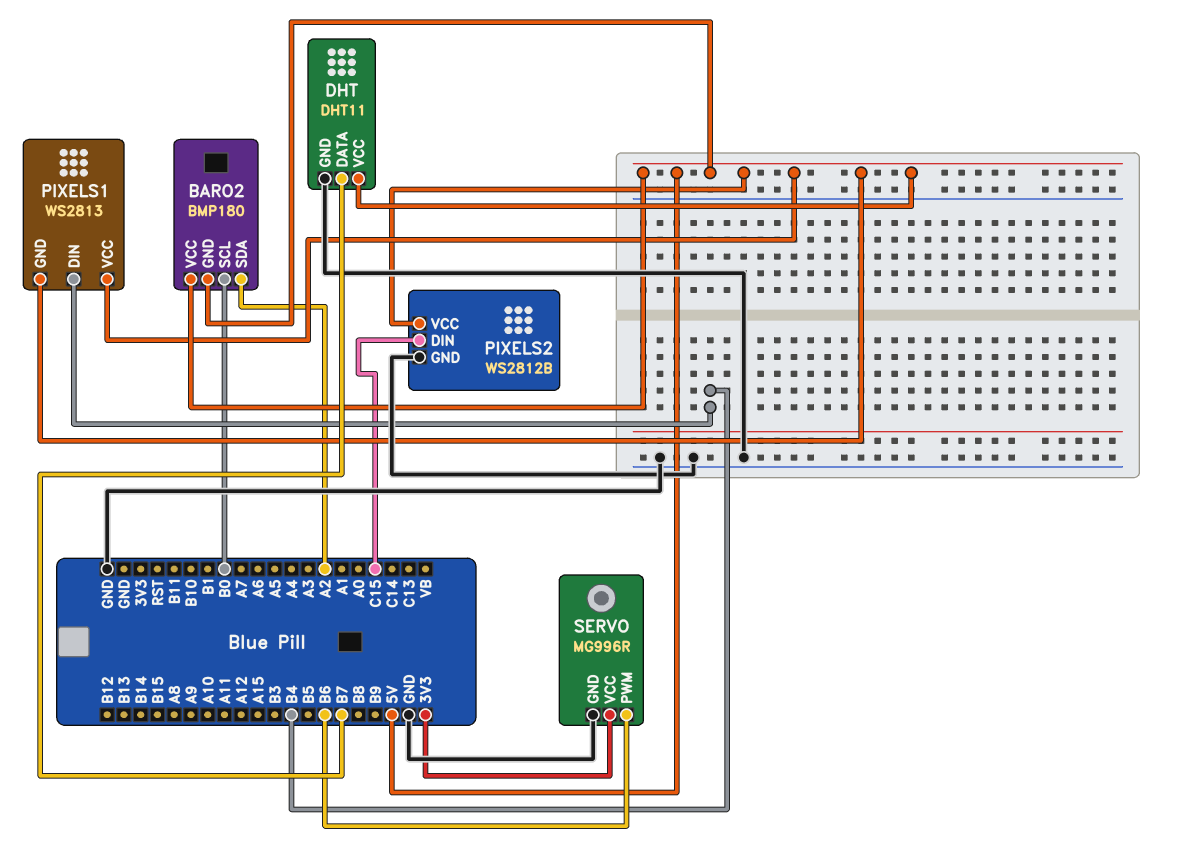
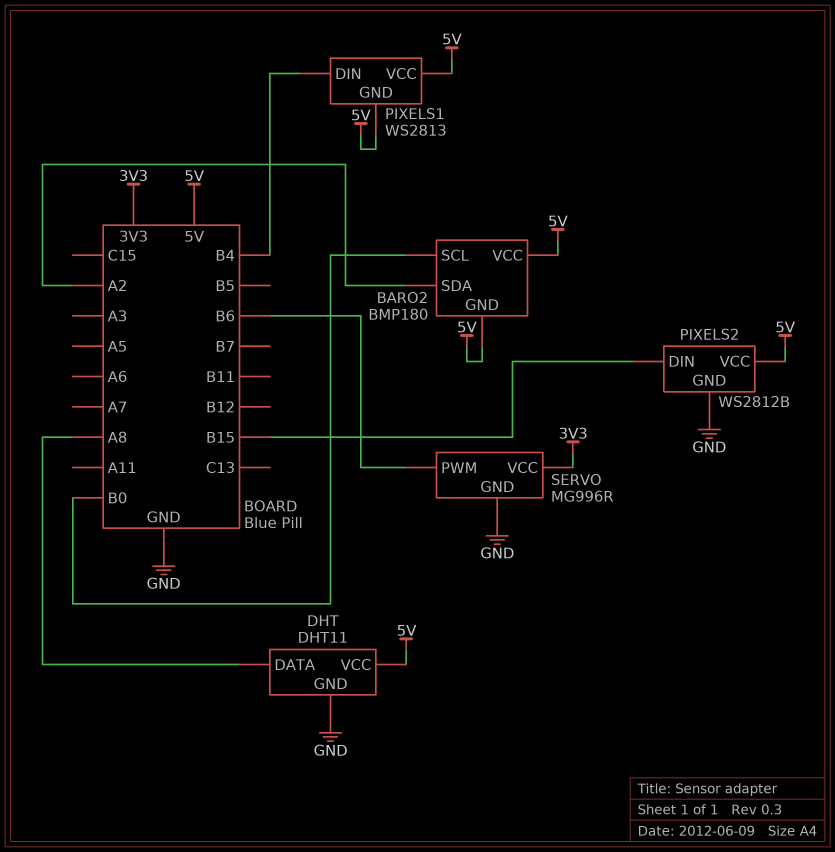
DHT pin DATA: B7 -> A8
PIXELS2 pin DIN: C15 -> B15

